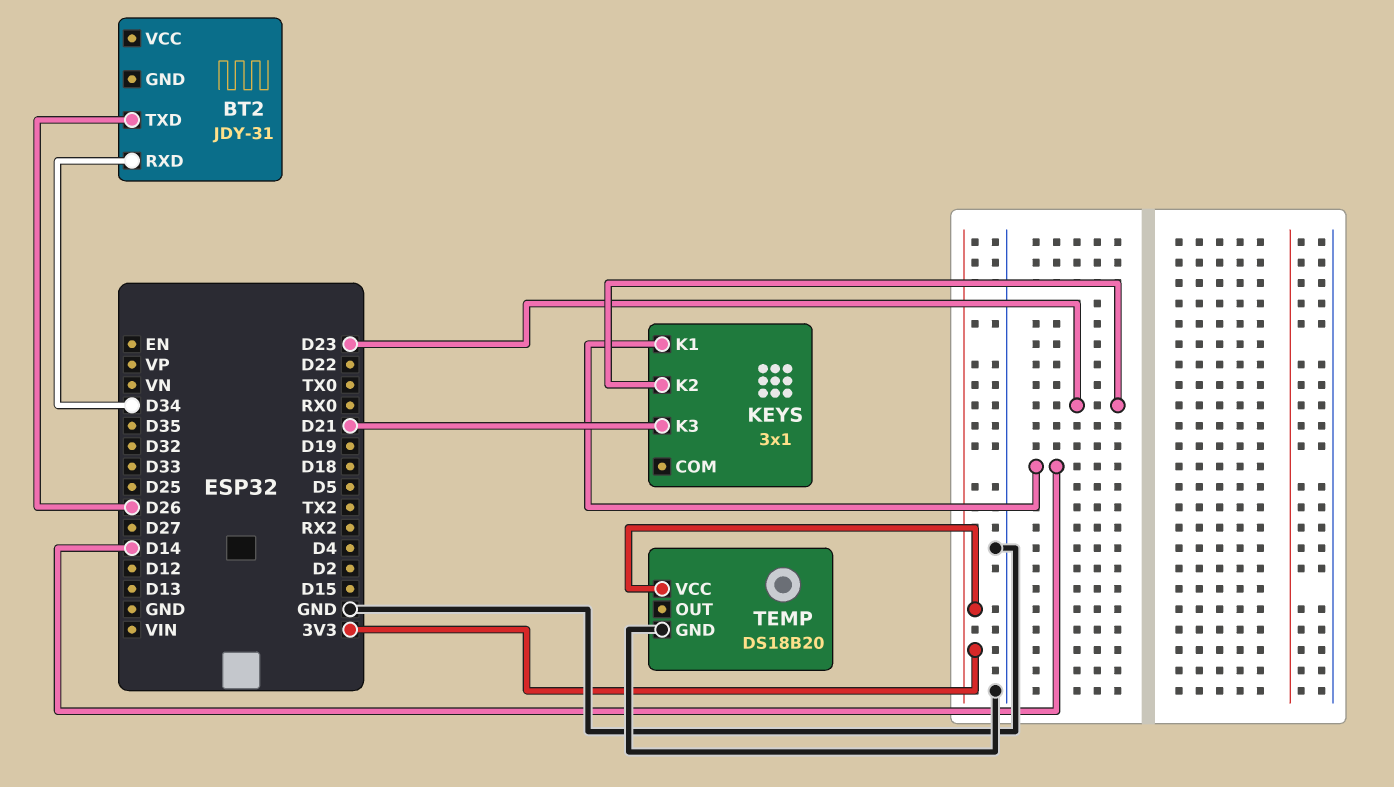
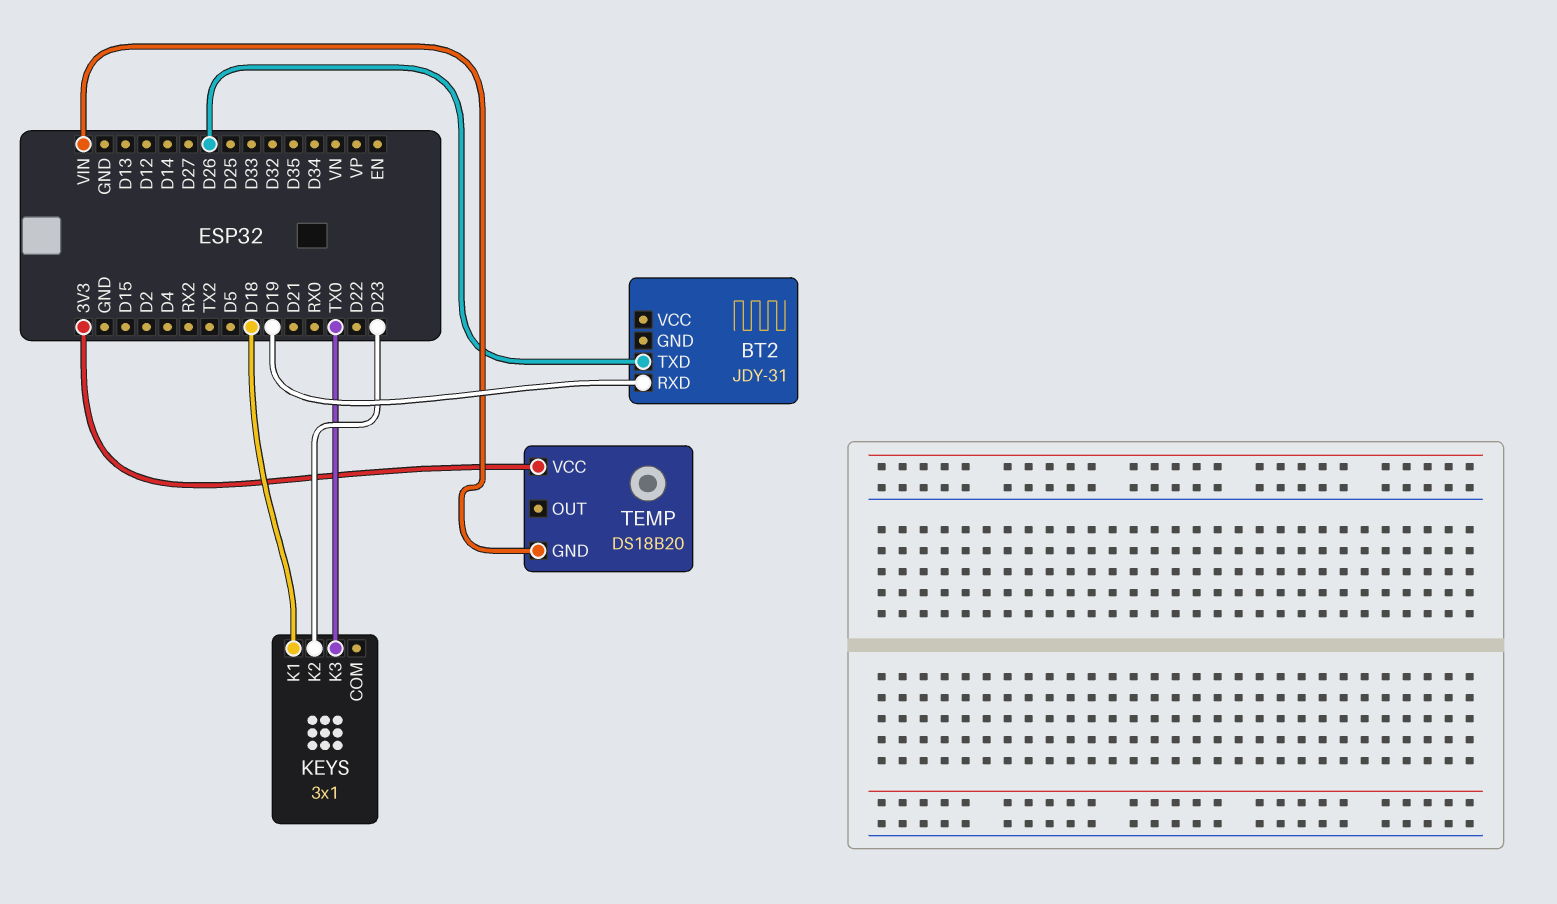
BT2 pin RXD: D34 -> D19
KEYS pin K1: D14 -> D18
KEYS pin K3: D21 -> TX0
TEMP pin GND: GND -> VIN

